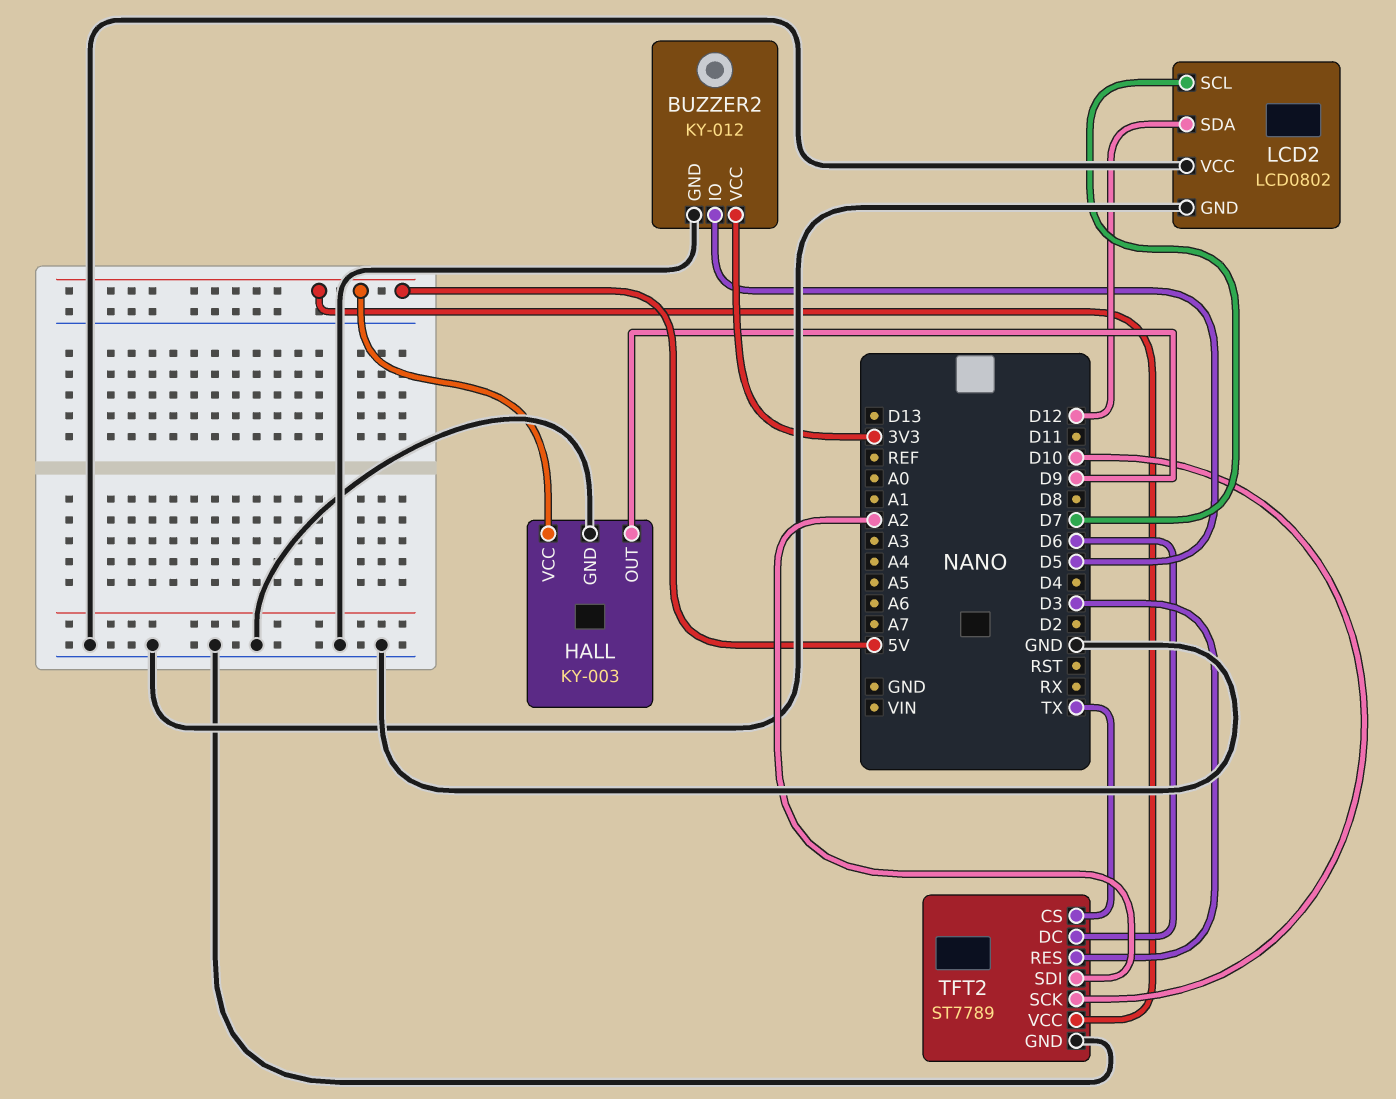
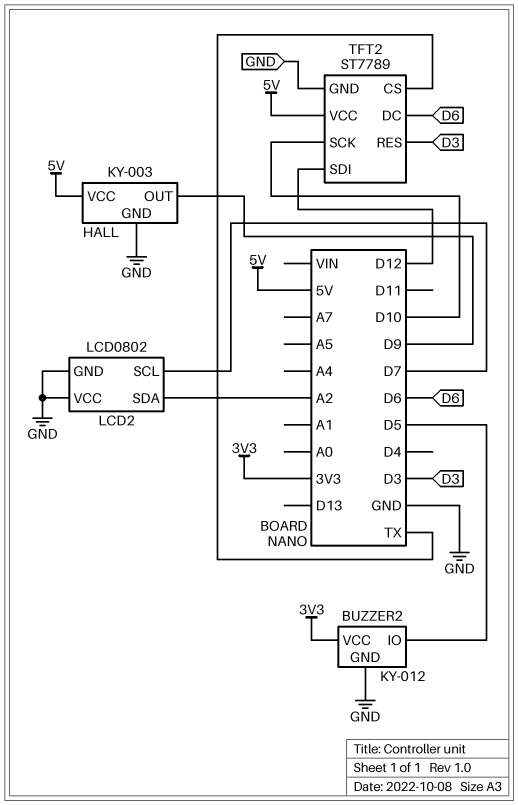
LCD2 pin SDA: D12 -> A2
TFT2 pin SDI: A2 -> D12

